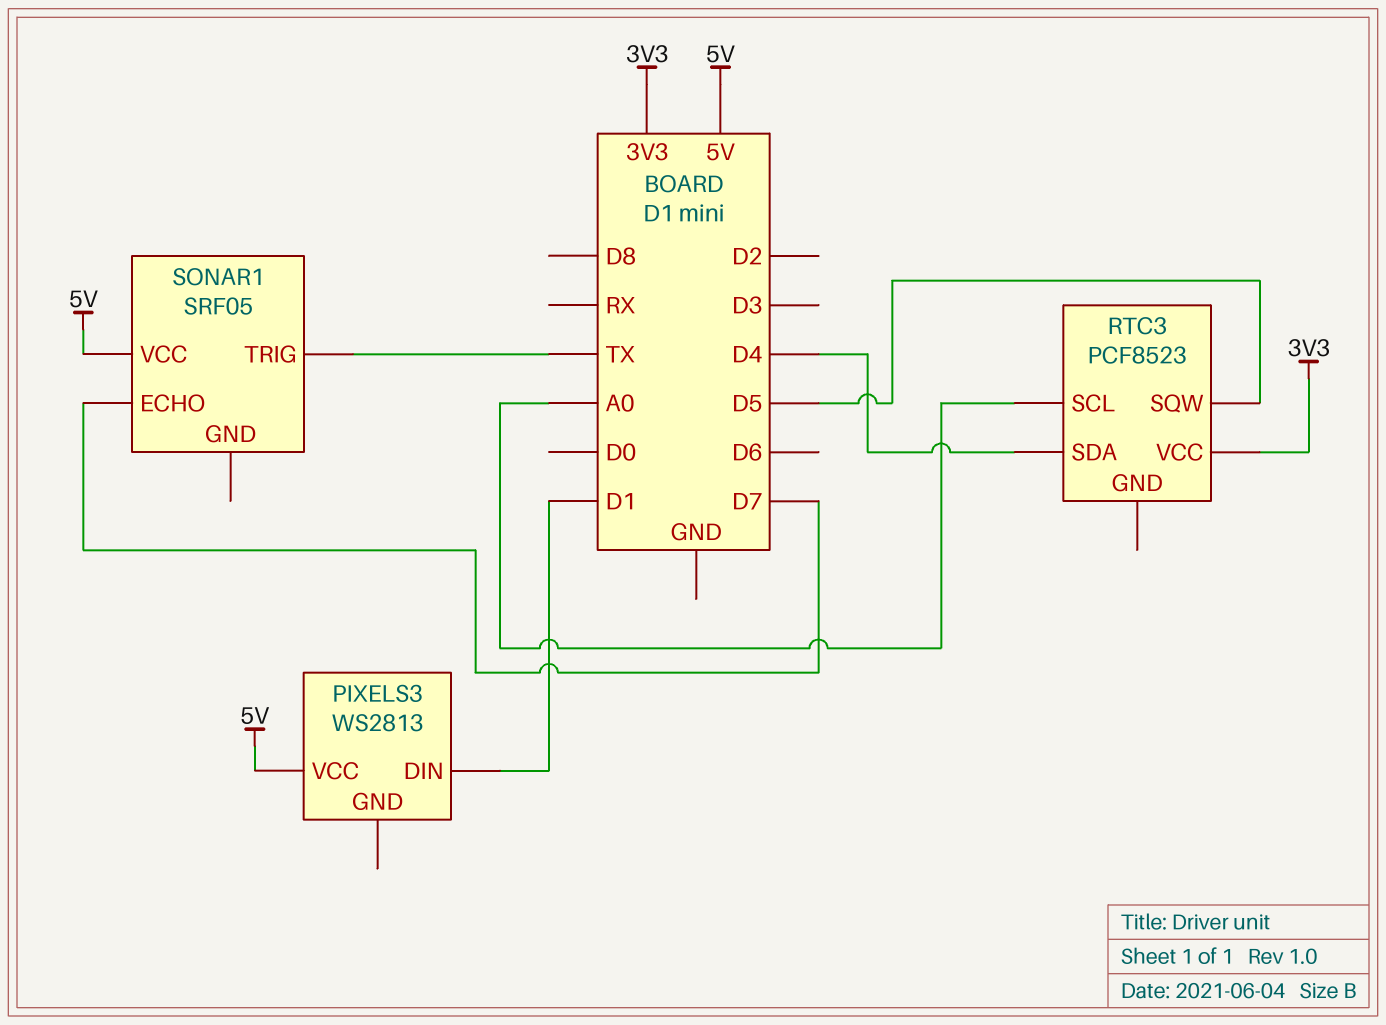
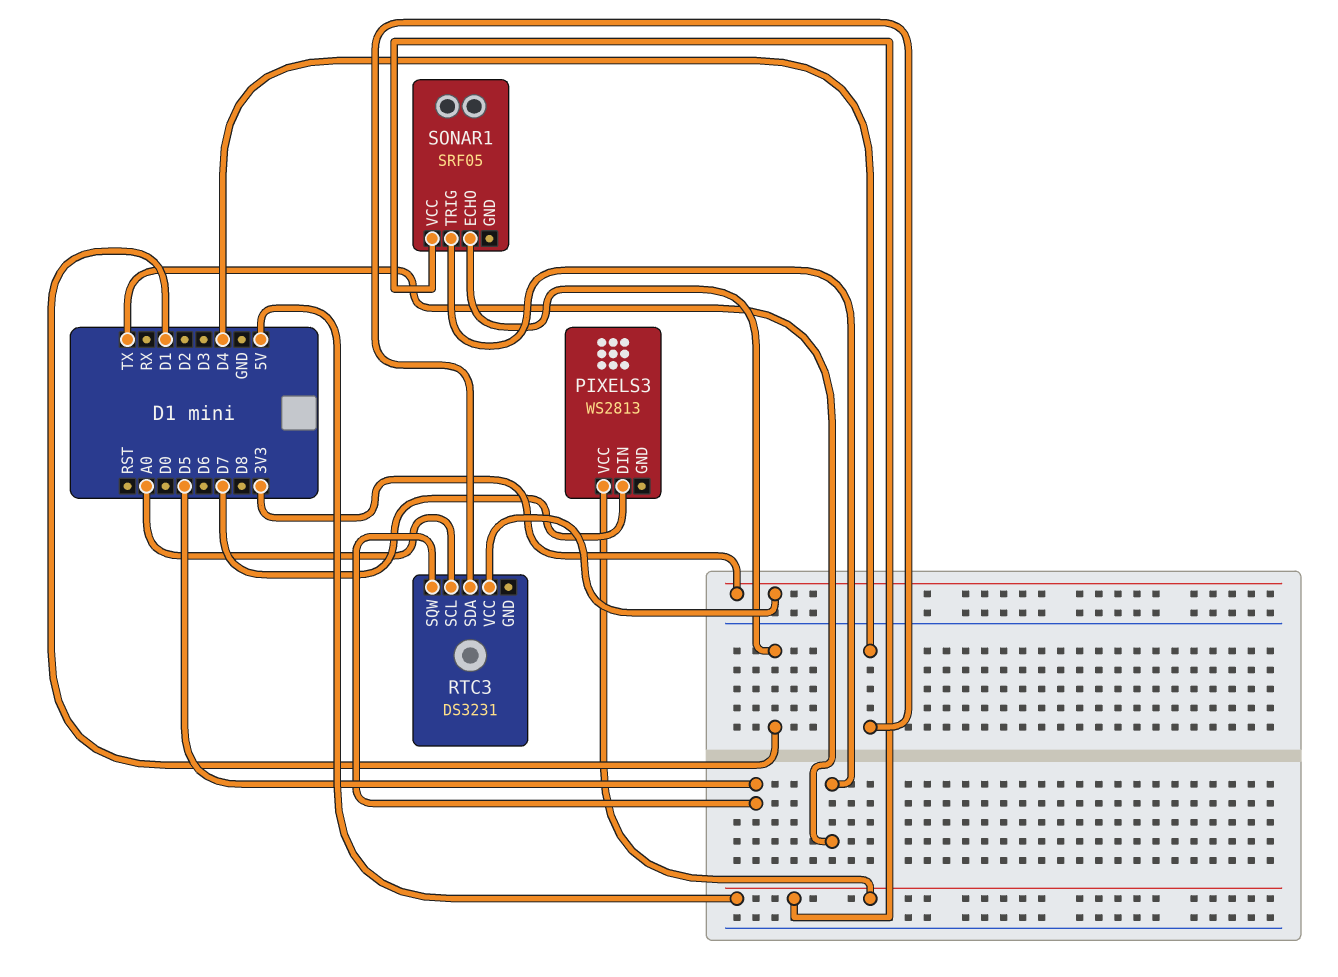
PIXELS3 pin DIN: D1 -> D7
RTC3: PCF8523 -> DS3231
SONAR1 pin ECHO: D7 -> D1

